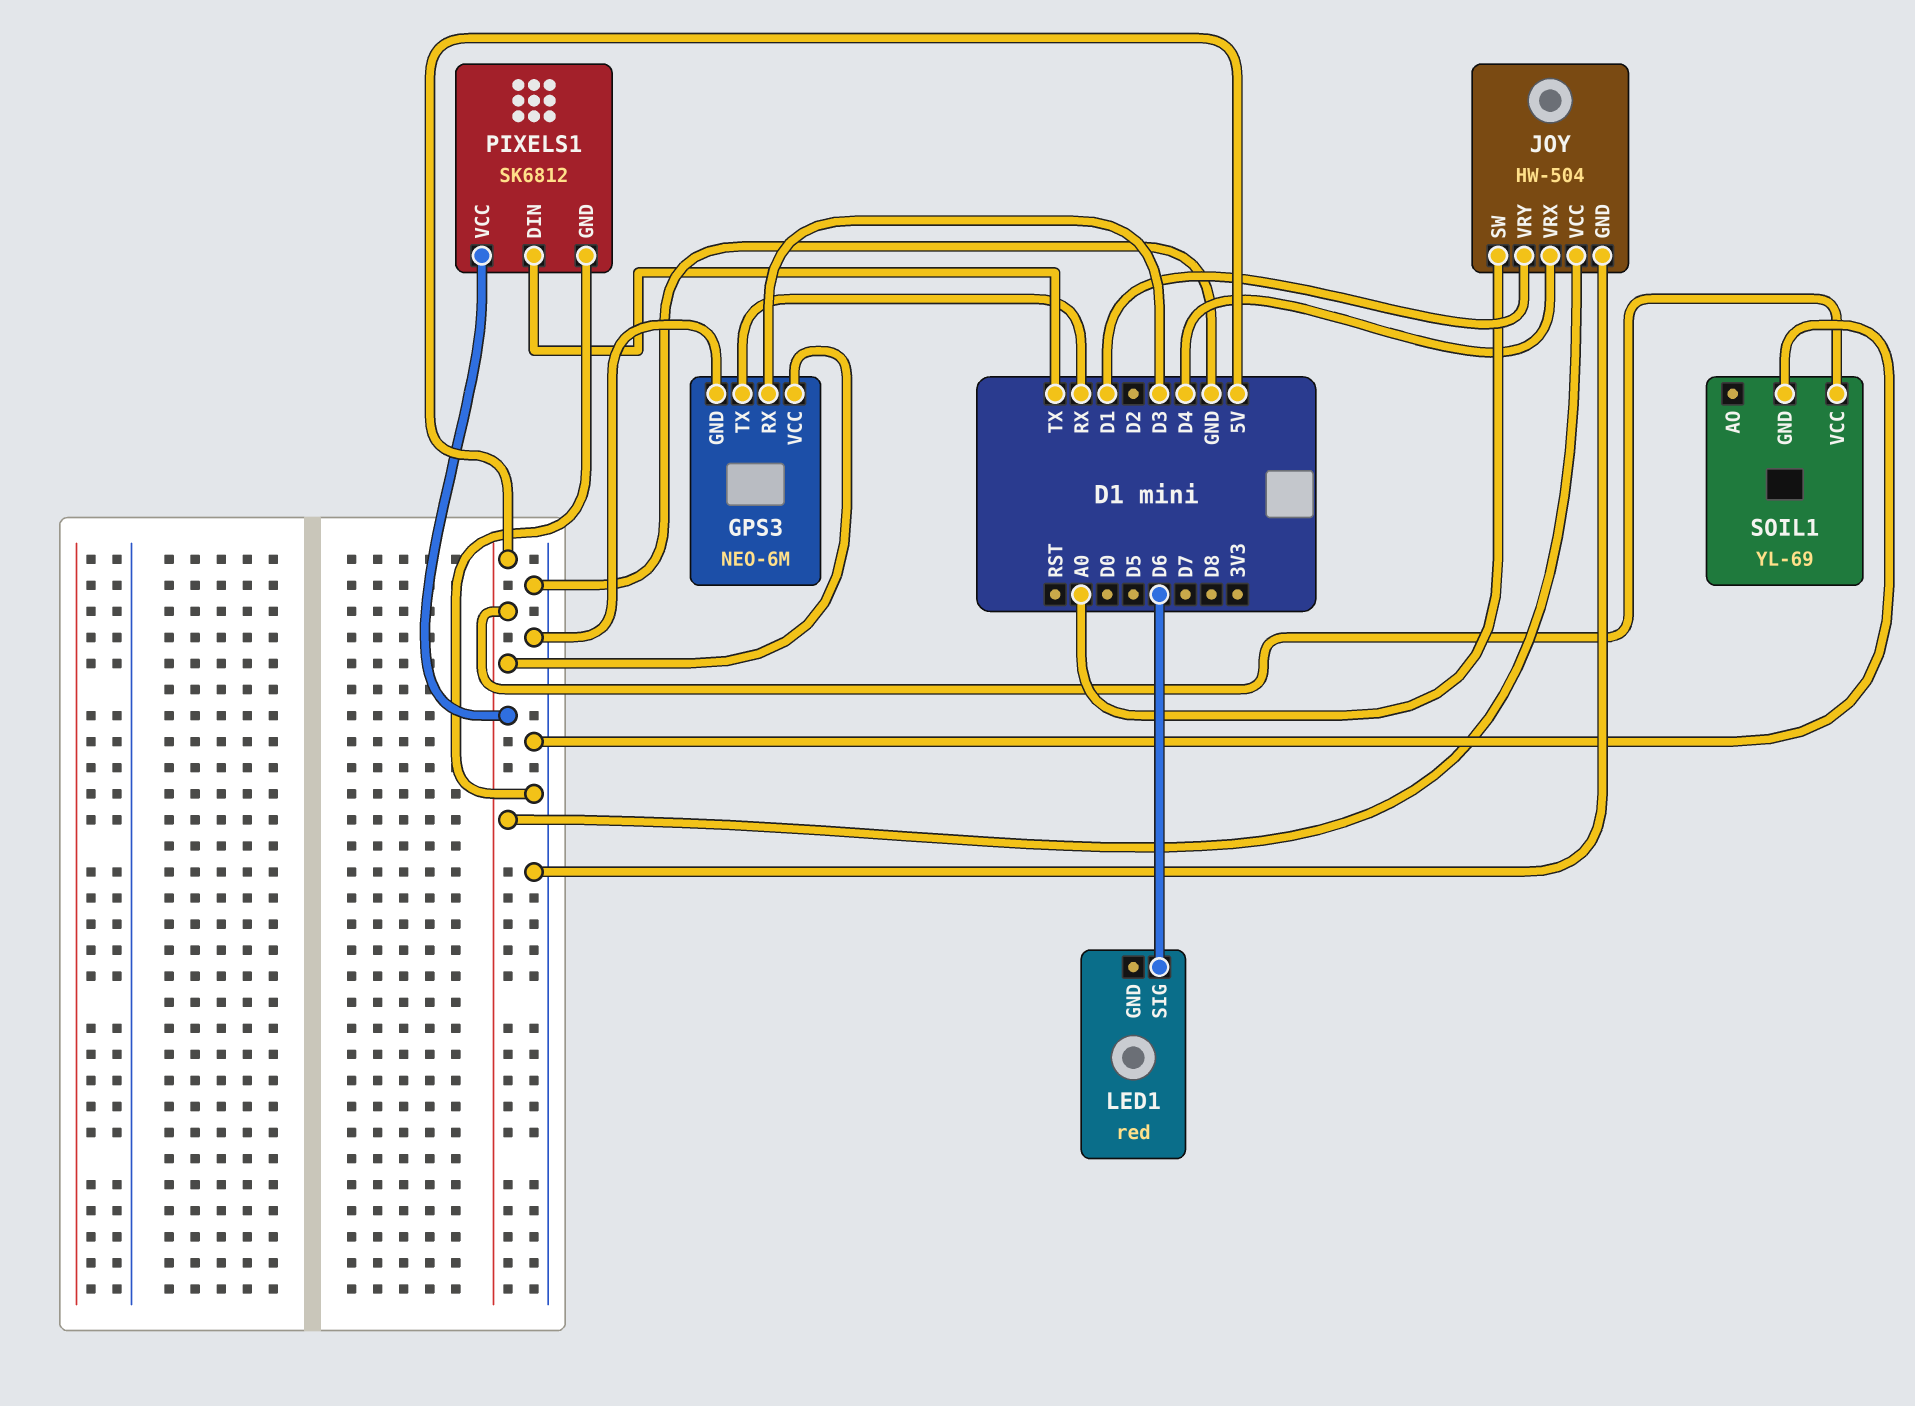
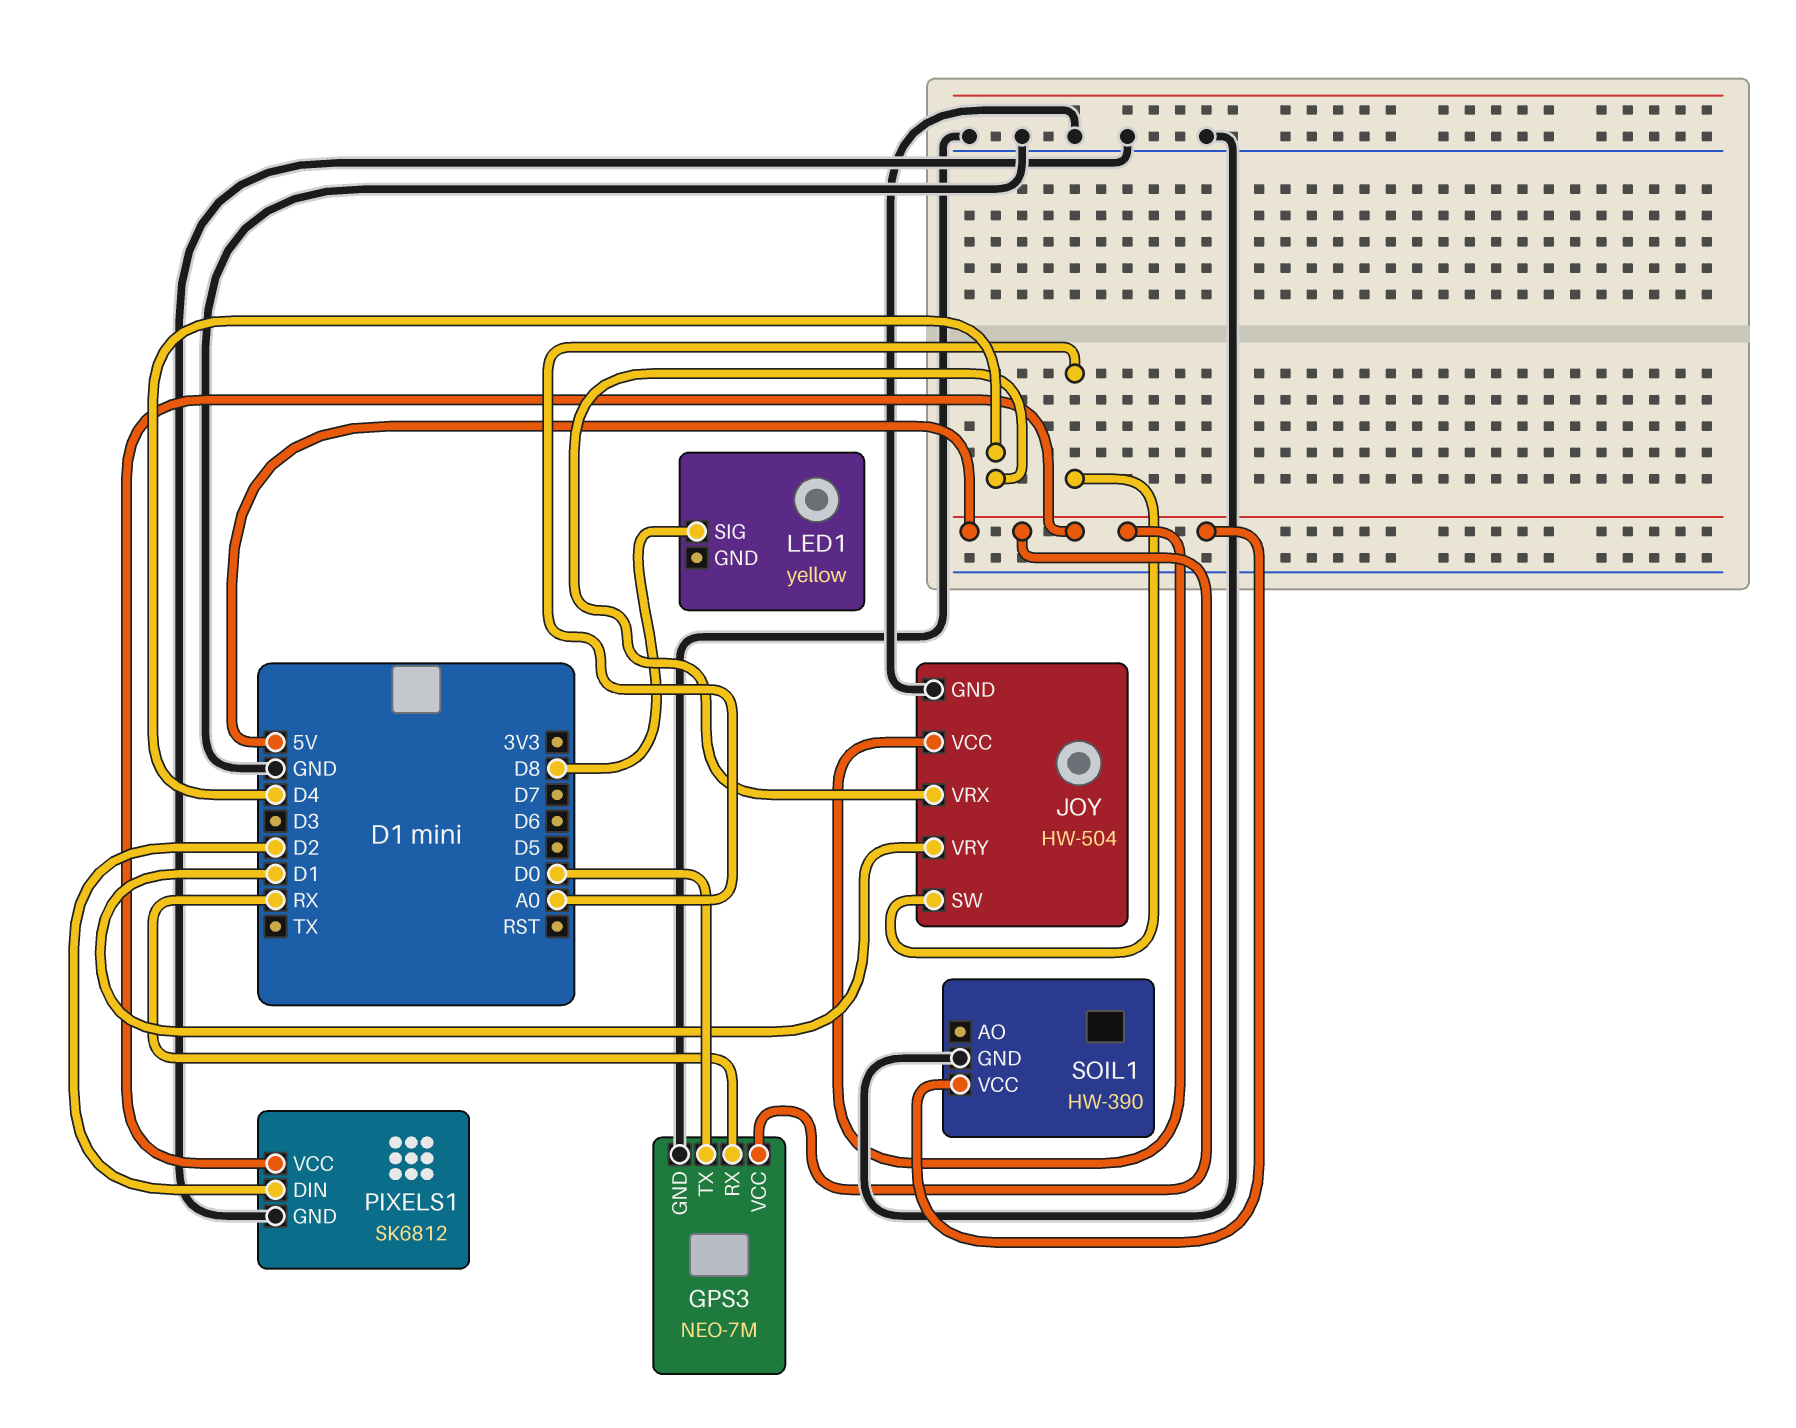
GPS3: NEO-6M -> NEO-7M
GPS3 pin RX: D3 -> RX
GPS3 pin TX: RX -> D0
LED1: red -> yellow
LED1 pin SIG: D6 -> D8
PIXELS1 pin DIN: TX -> D2
SOIL1: YL-69 -> HW-390

